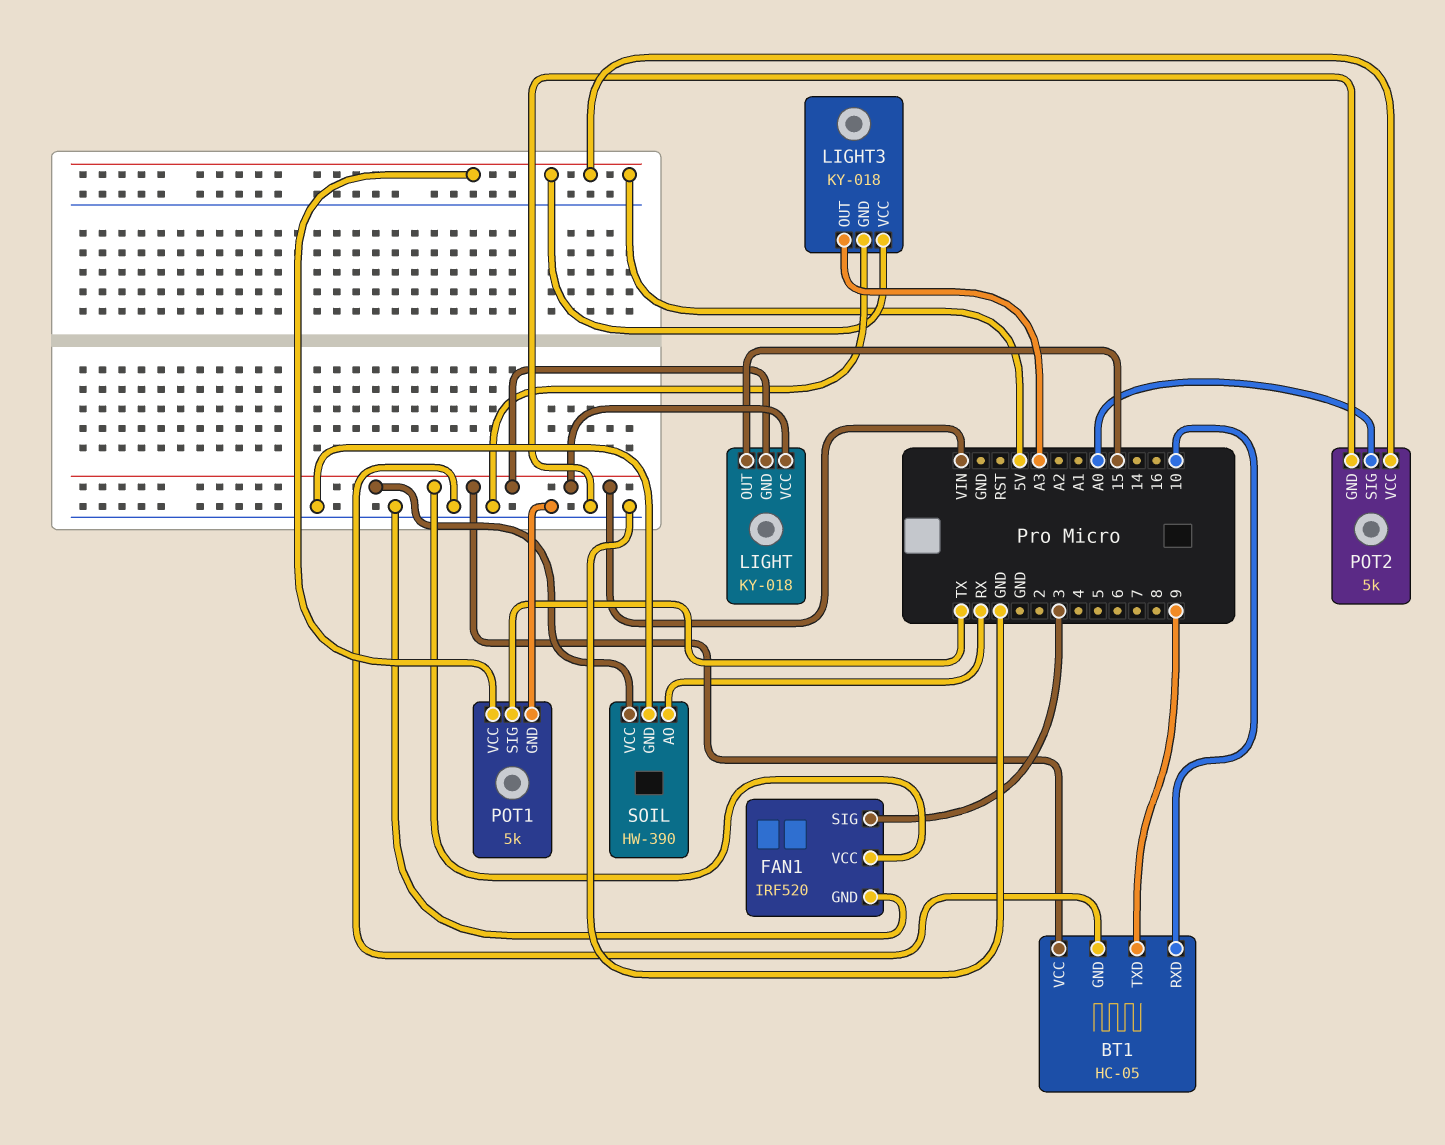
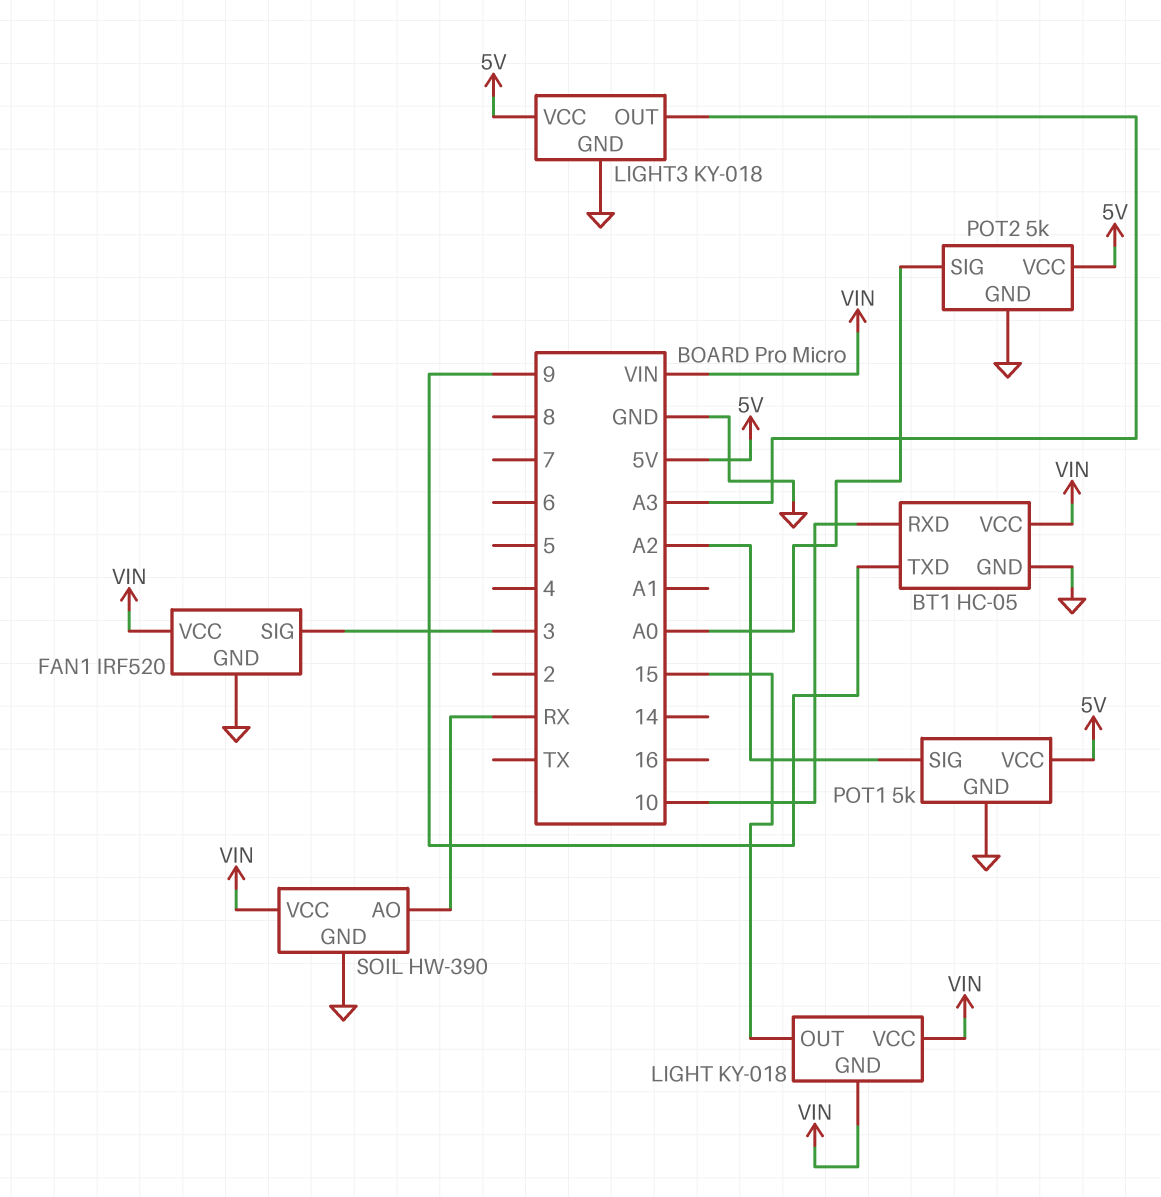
POT1 pin SIG: TX -> A2

